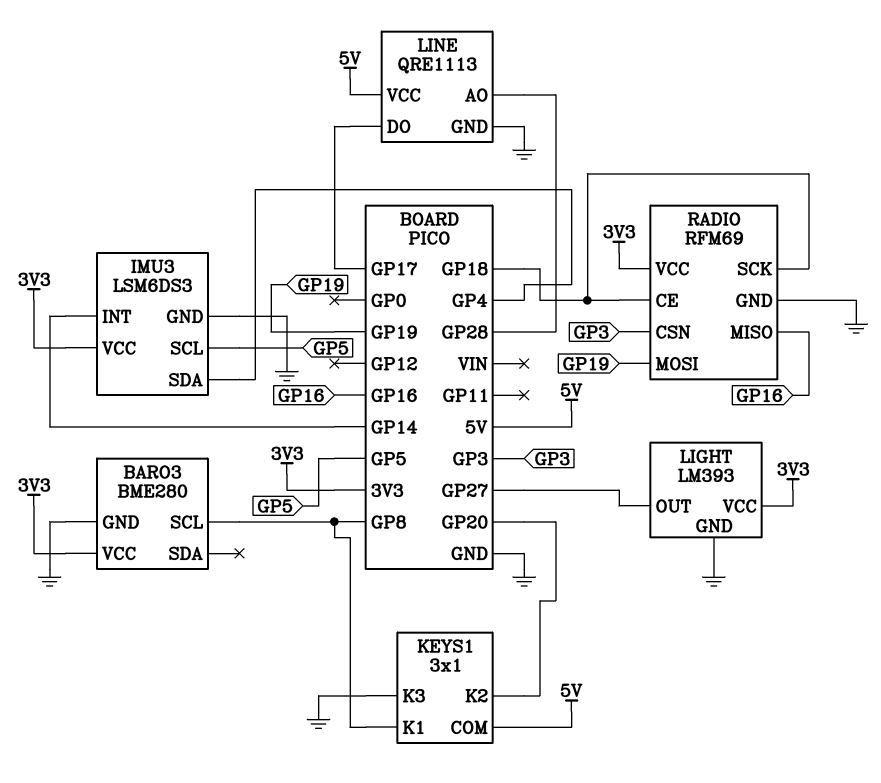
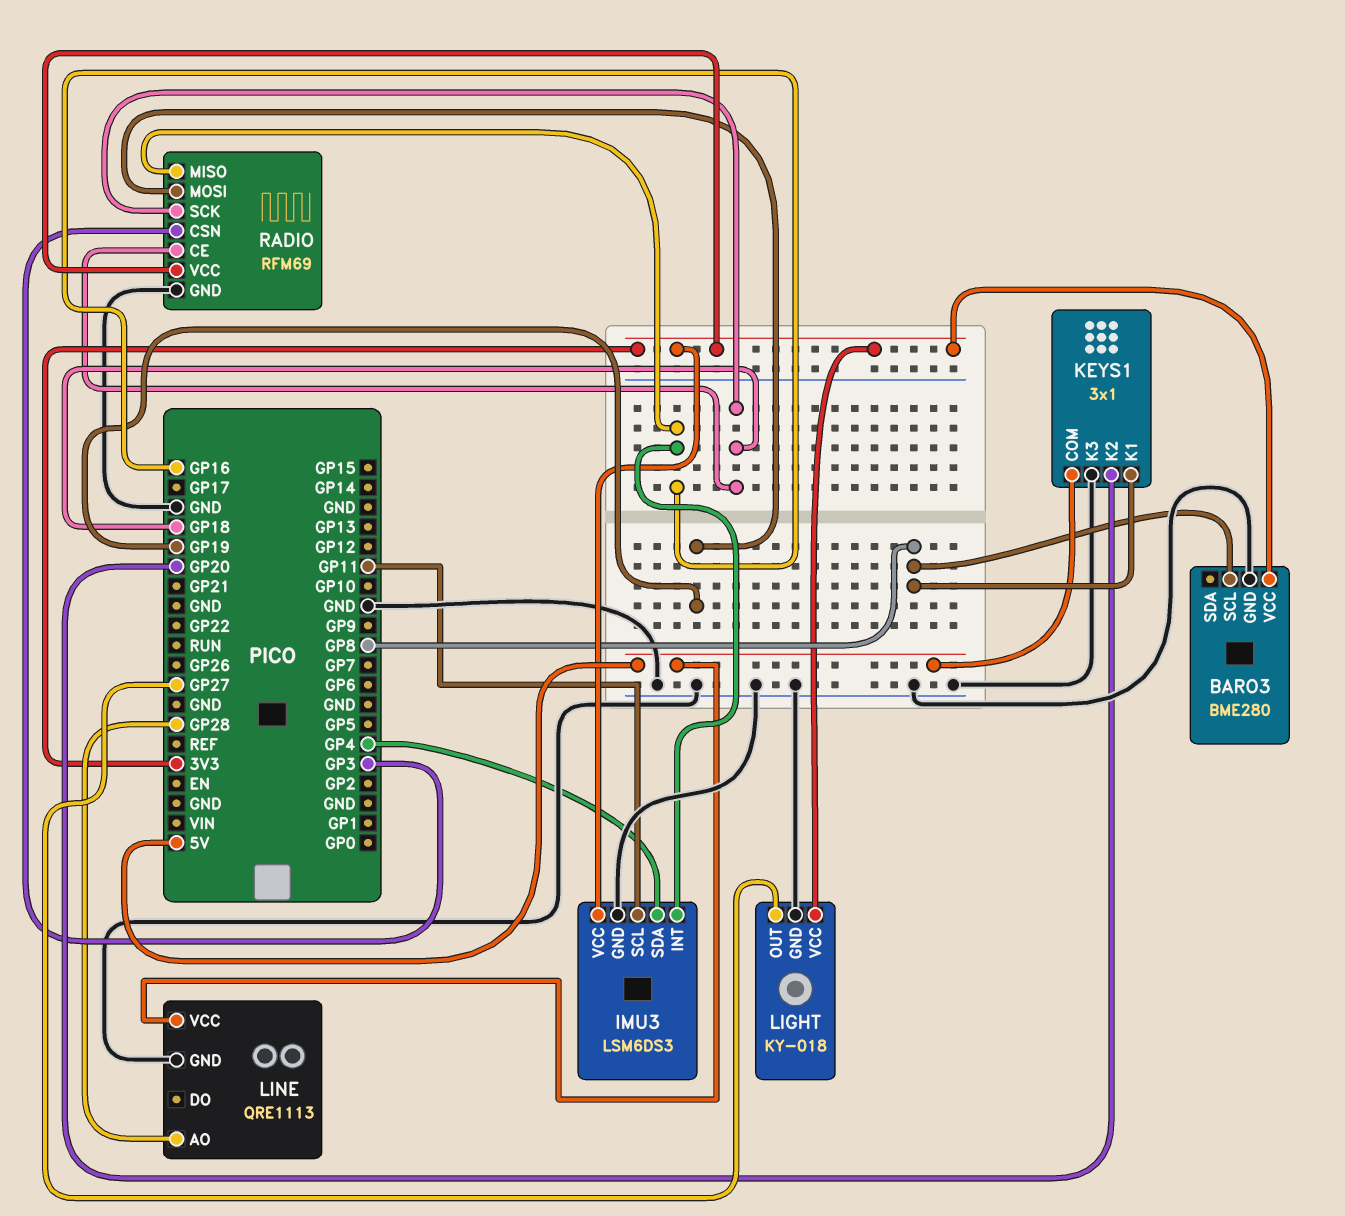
IMU3 pin INT: GP14 -> GP16
IMU3 pin SCL: GP5 -> GP11
LIGHT: LM393 -> KY-018
LINE pin DO: GP17 -> none

